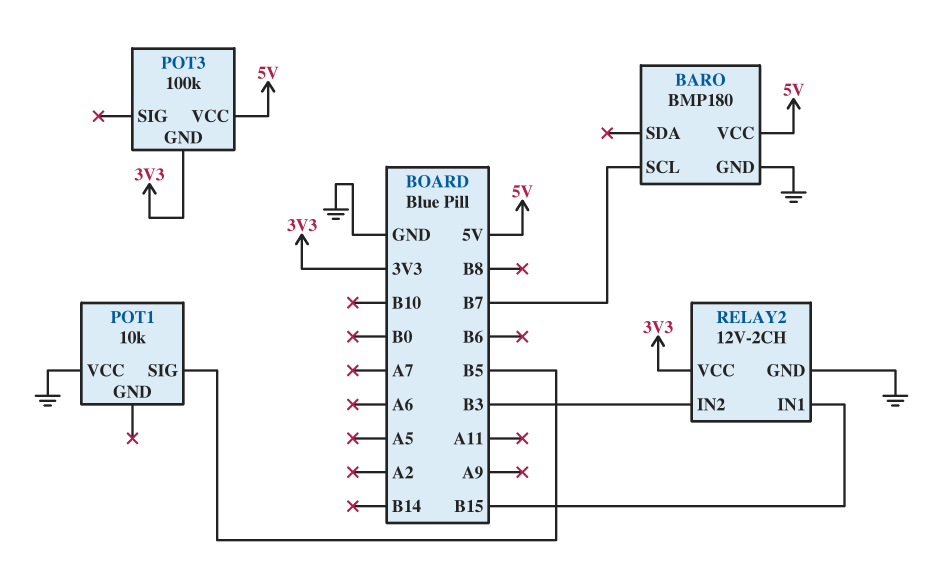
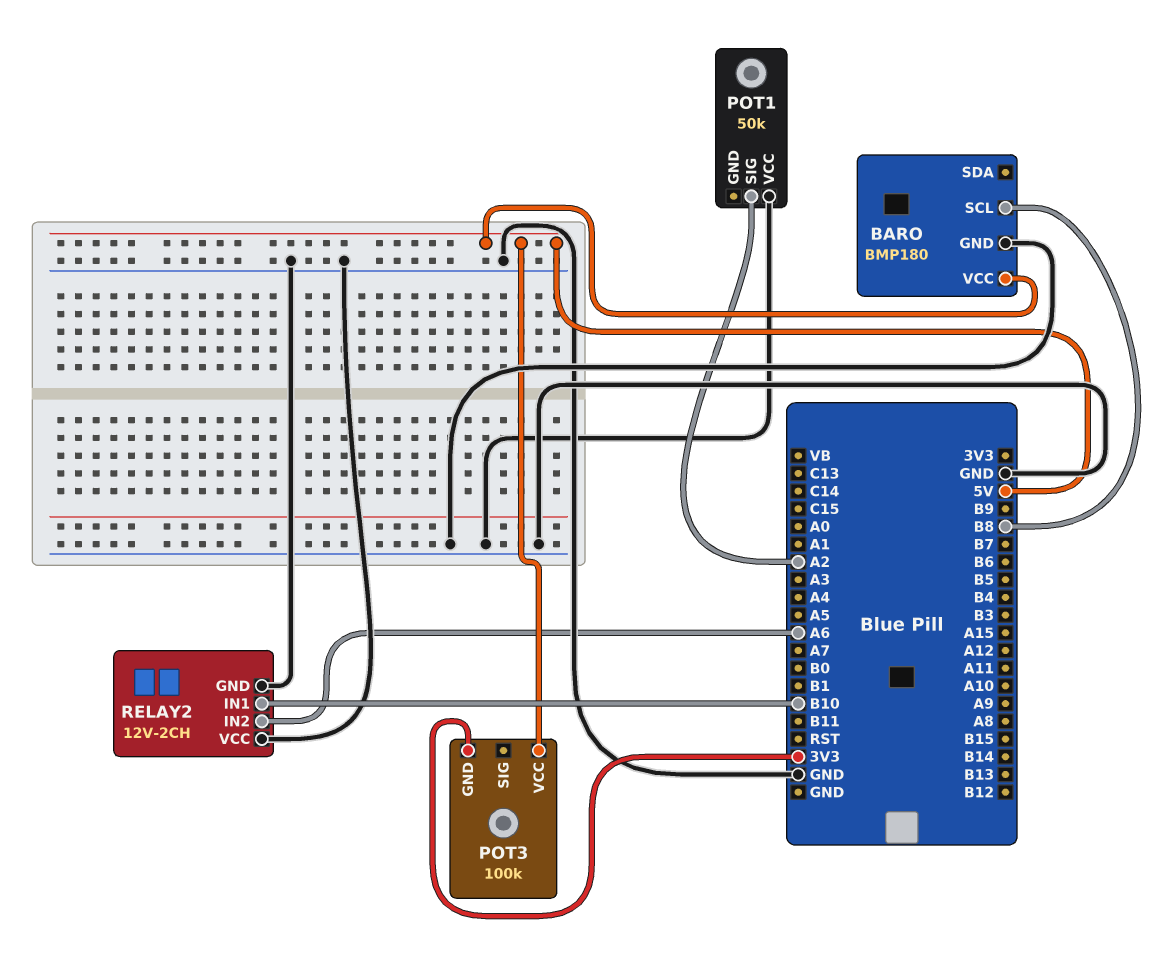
BARO pin SCL: B7 -> B8
POT1: 10k -> 50k
POT1 pin SIG: B5 -> A2
RELAY2 pin IN1: B15 -> B10
RELAY2 pin IN2: B3 -> A6
RELAY2 pin VCC: 3V3 -> GND

